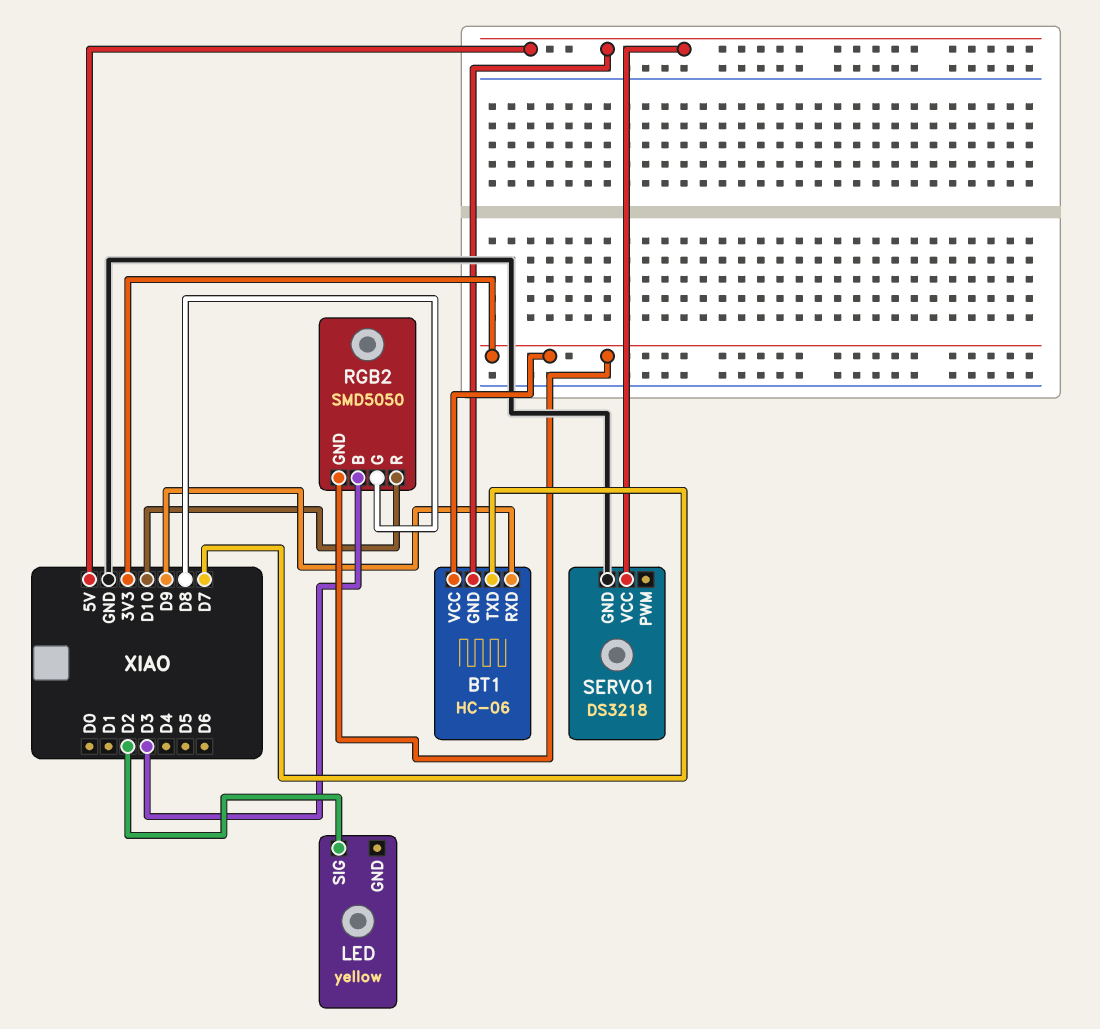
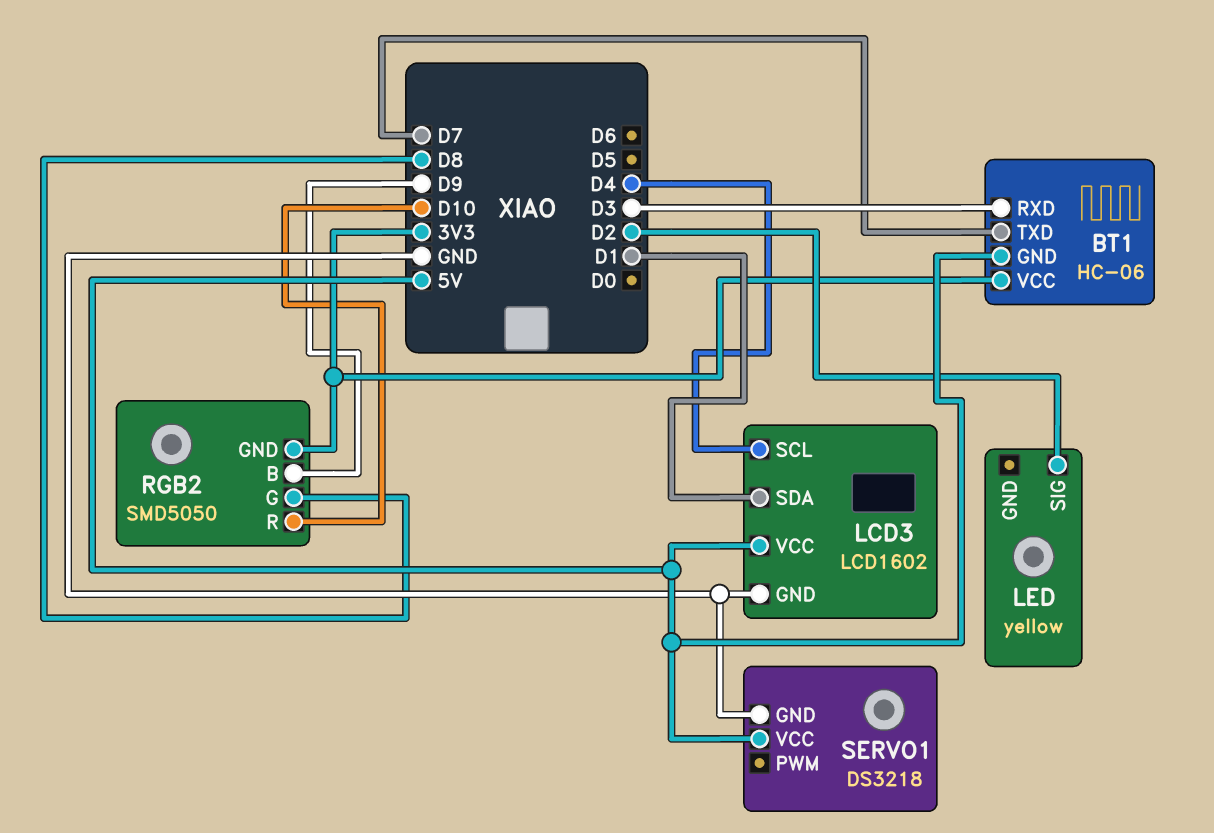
BT1 pin RXD: D9 -> D3
LCD3: none -> LCD1602
LCD3 pin GND: none -> GND
LCD3 pin SCL: none -> D4
LCD3 pin SDA: none -> D1
LCD3 pin VCC: none -> 5V
RGB2 pin B: D3 -> D9

